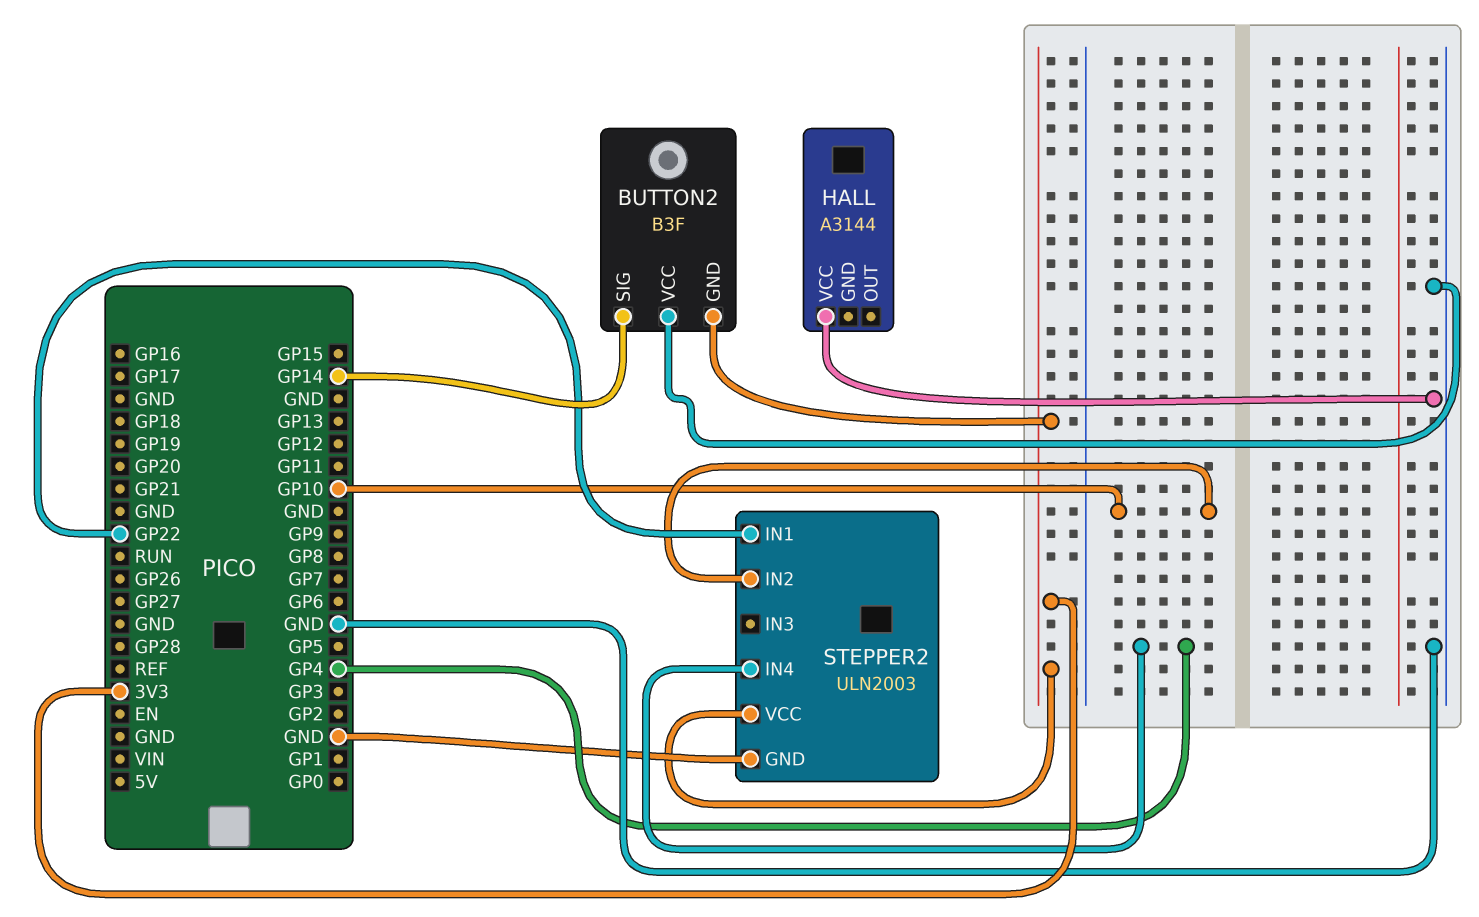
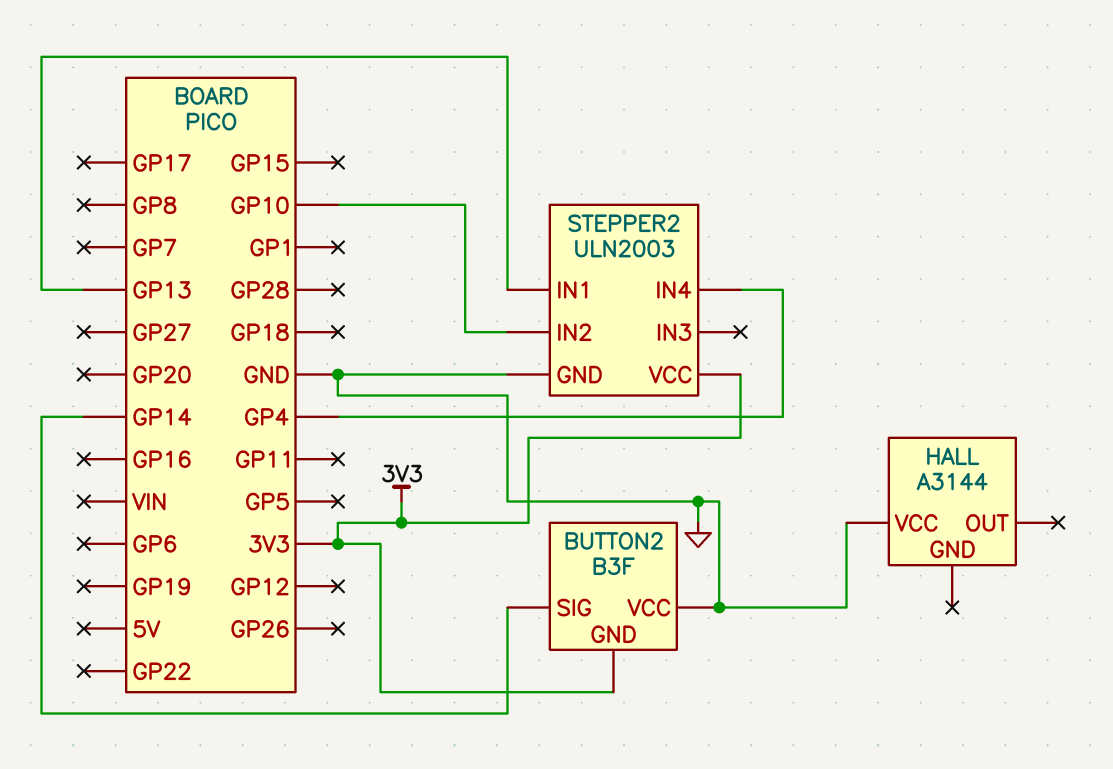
STEPPER2 pin IN1: GP22 -> GP13

